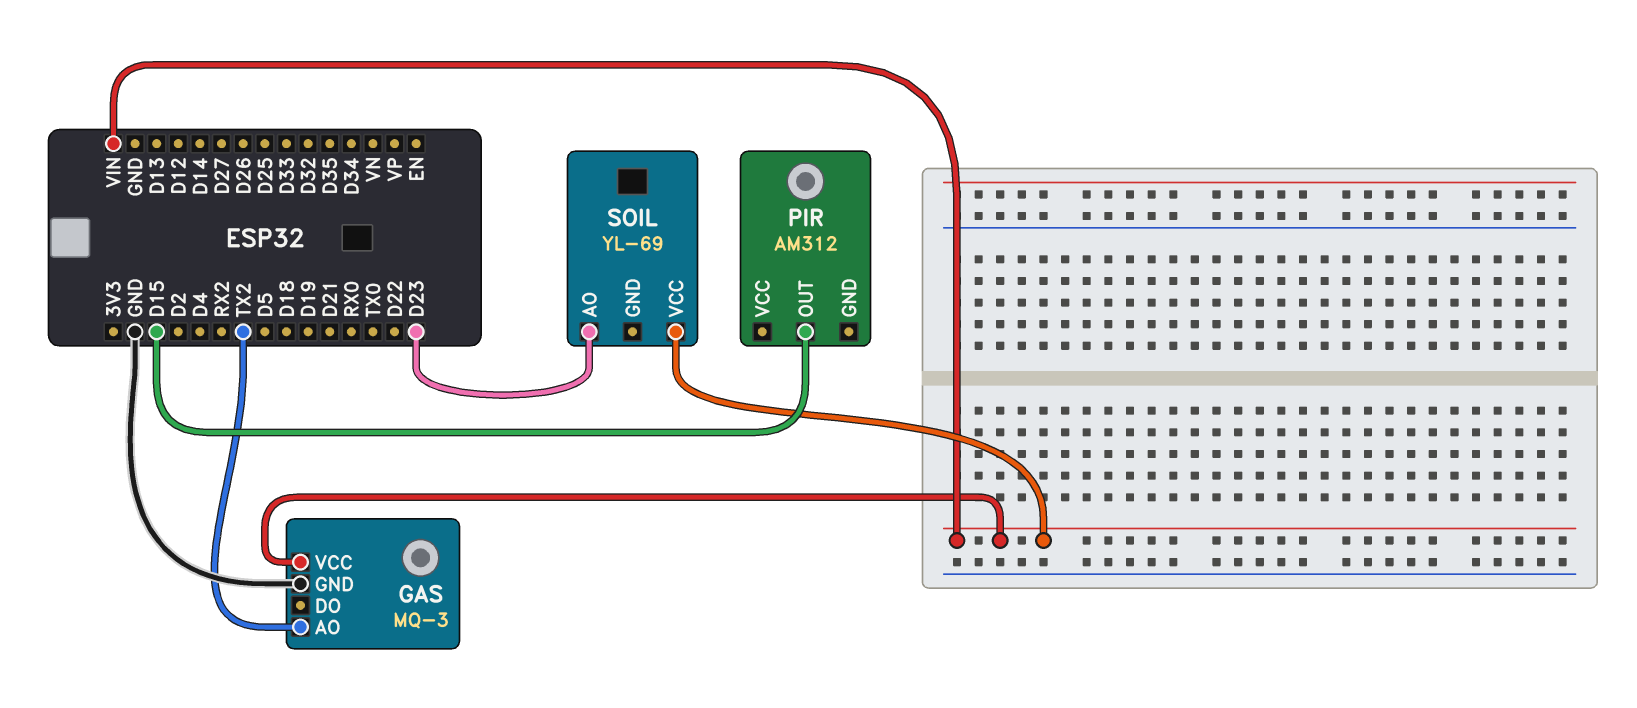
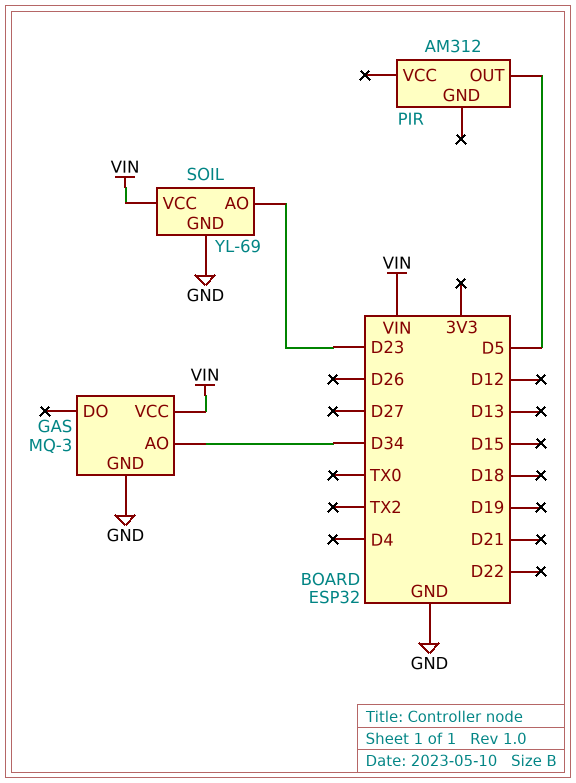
GAS pin AO: TX2 -> D34
PIR pin OUT: D15 -> D5
SOIL pin GND: none -> GND

